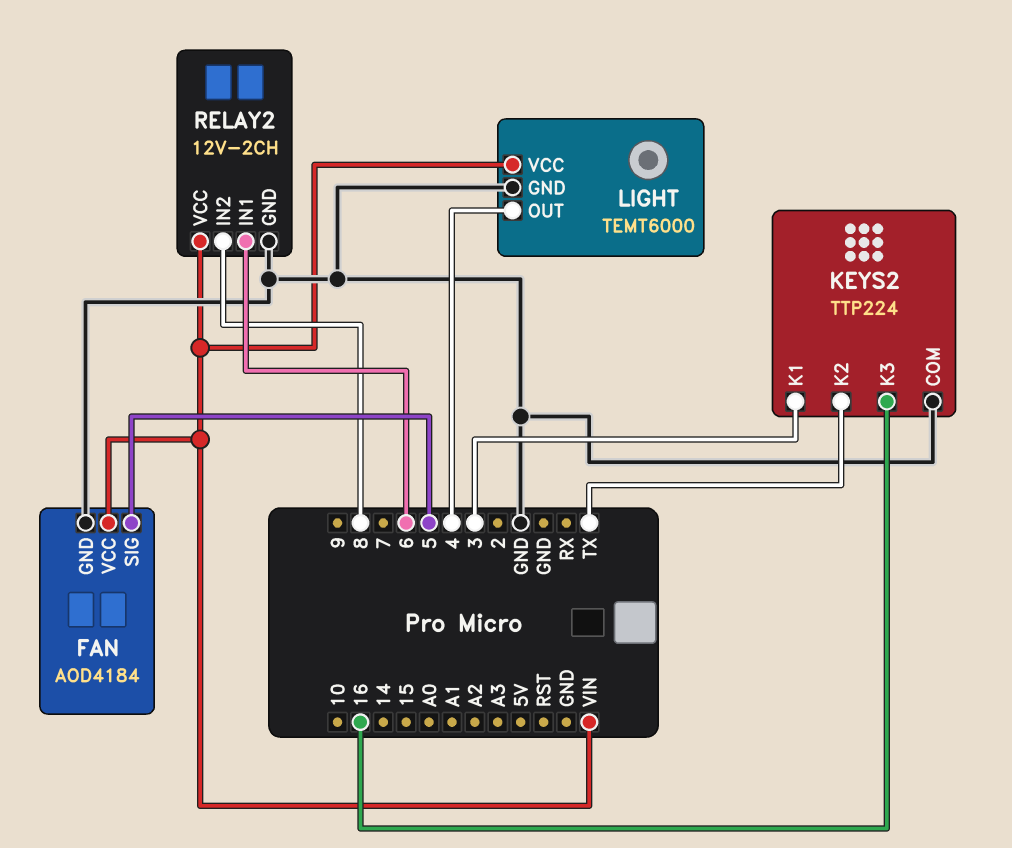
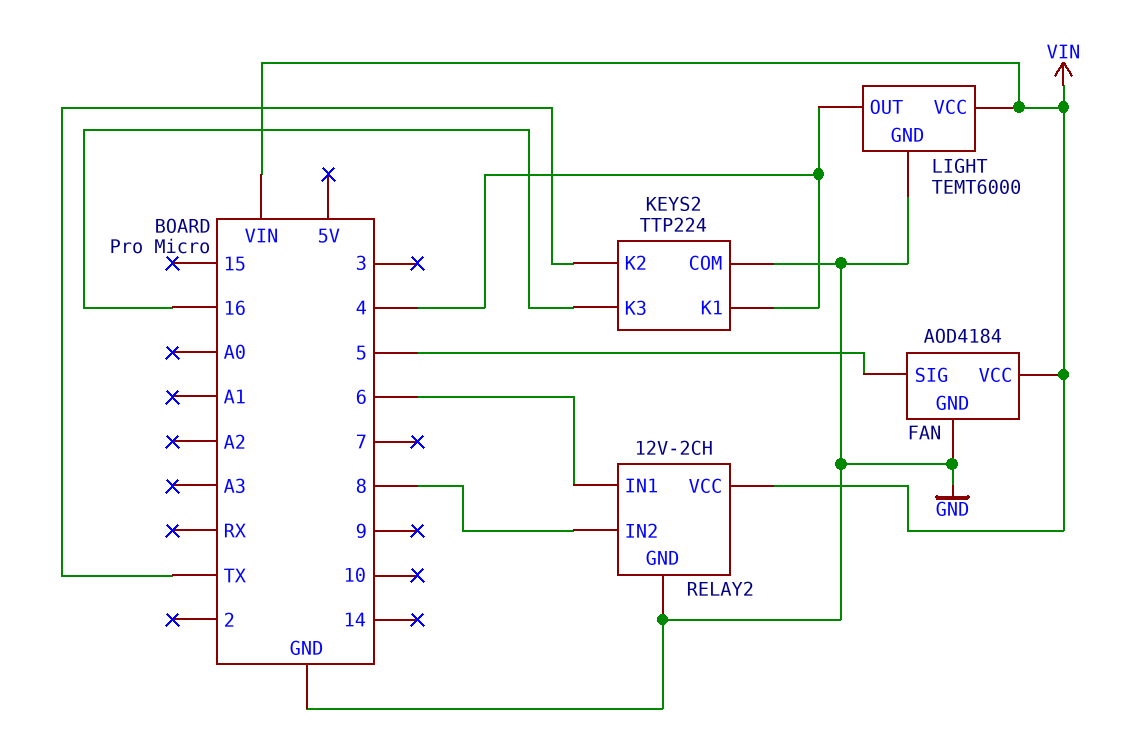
KEYS2 pin K1: 3 -> 4

